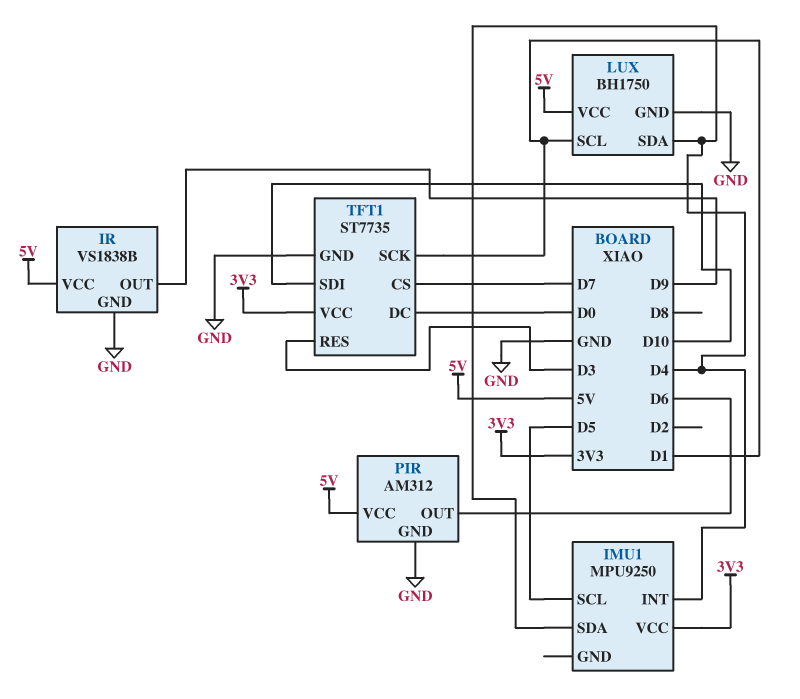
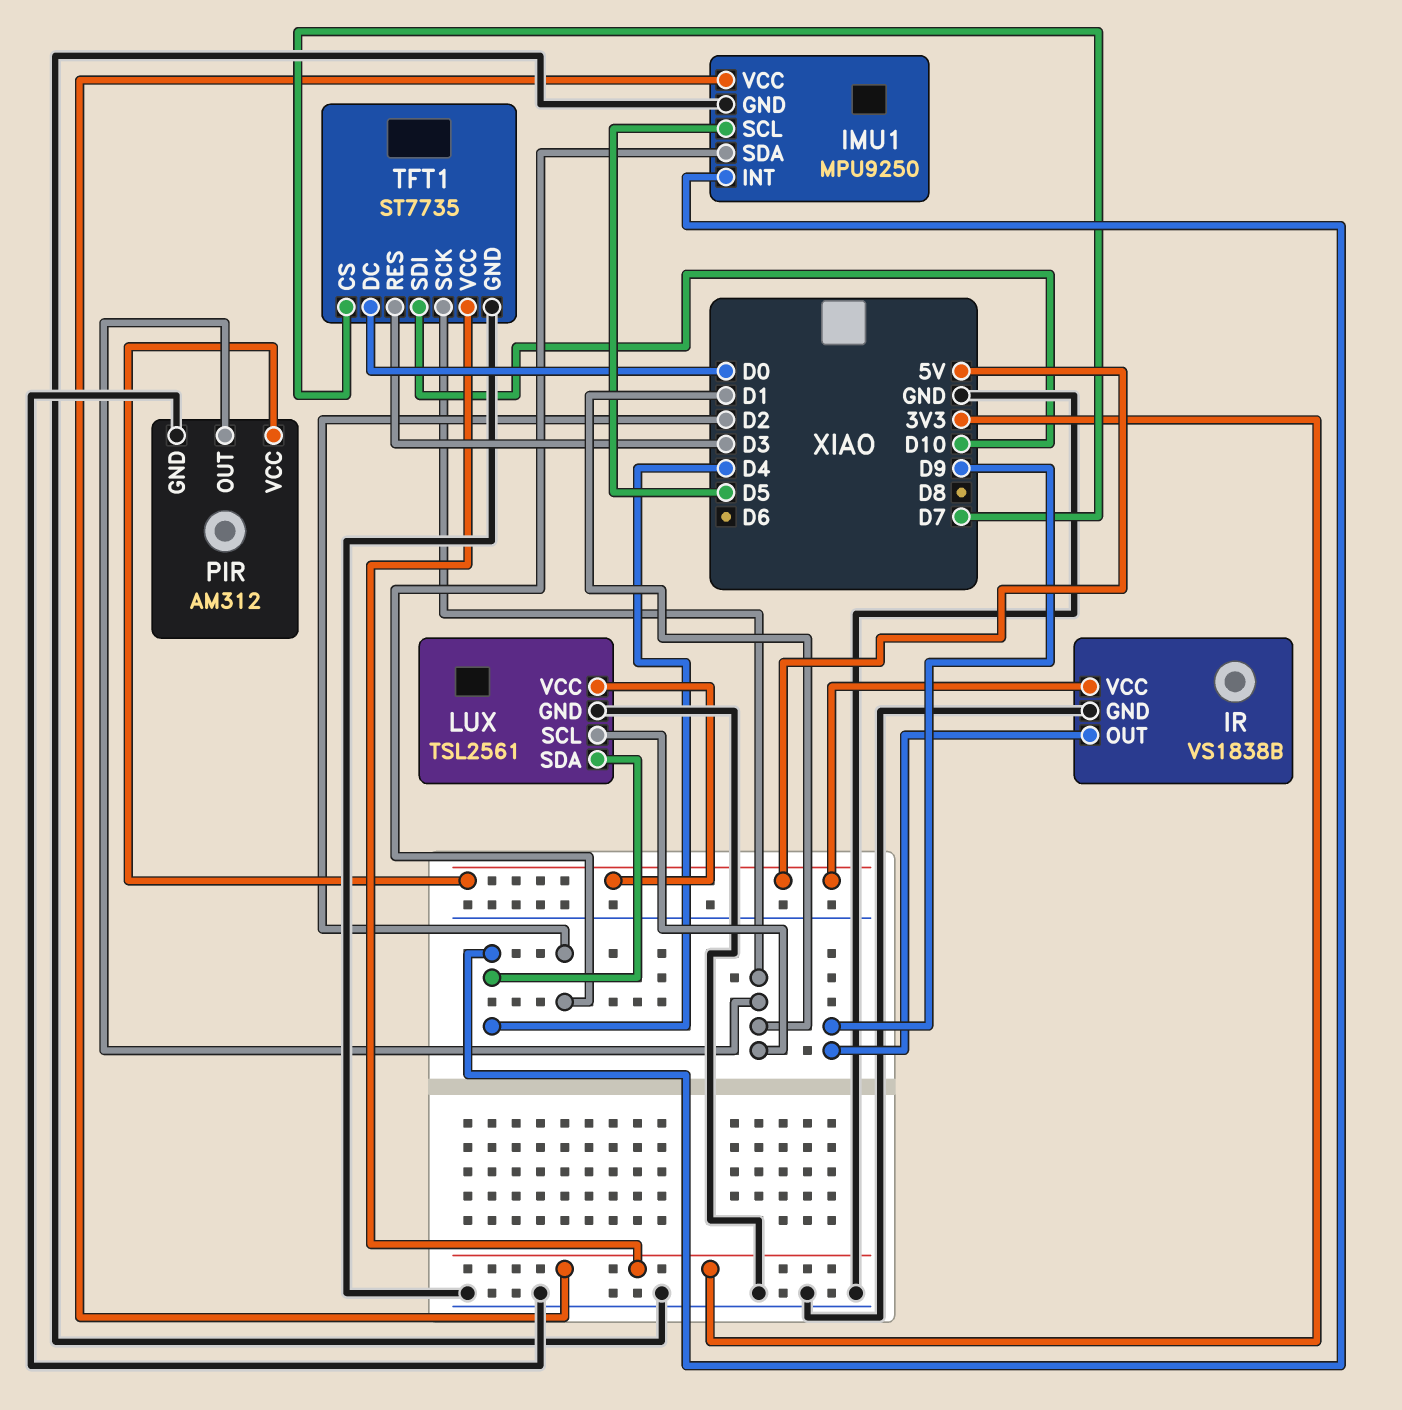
IMU1 pin GND: none -> GND
IMU1 pin SDA: D4 -> D2
LUX: BH1750 -> TSL2561
PIR pin OUT: D6 -> D1

